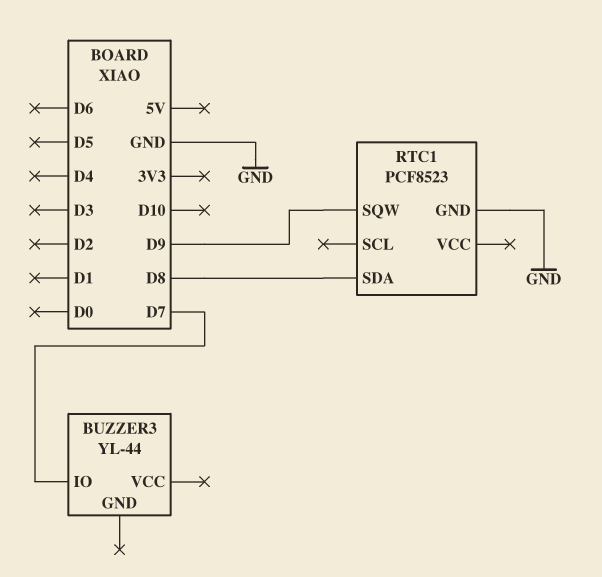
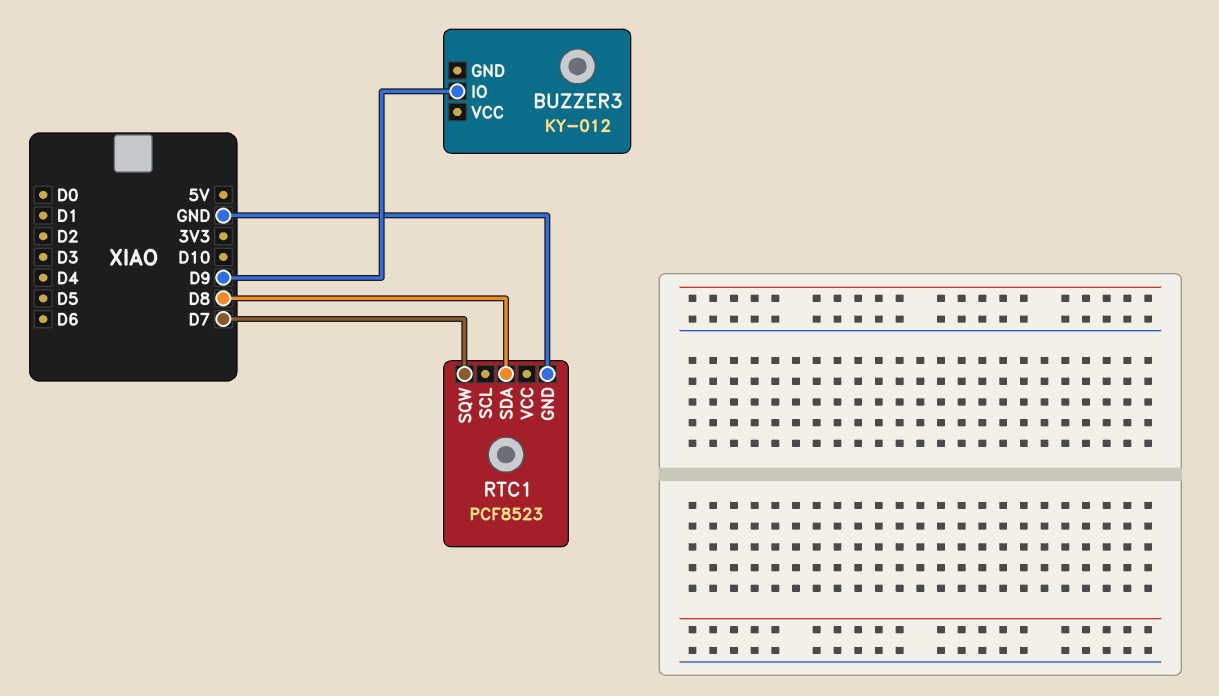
BUZZER3: YL-44 -> KY-012
BUZZER3 pin IO: D7 -> D9
RTC1 pin SQW: D9 -> D7

